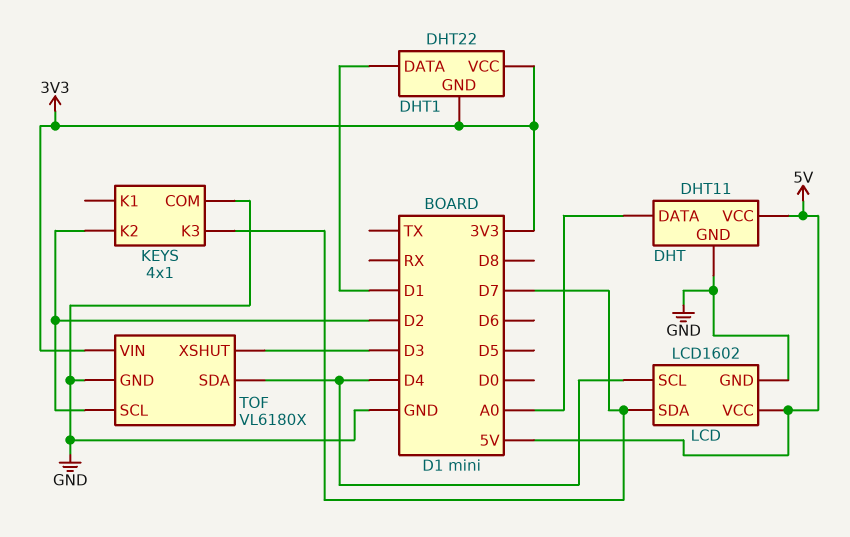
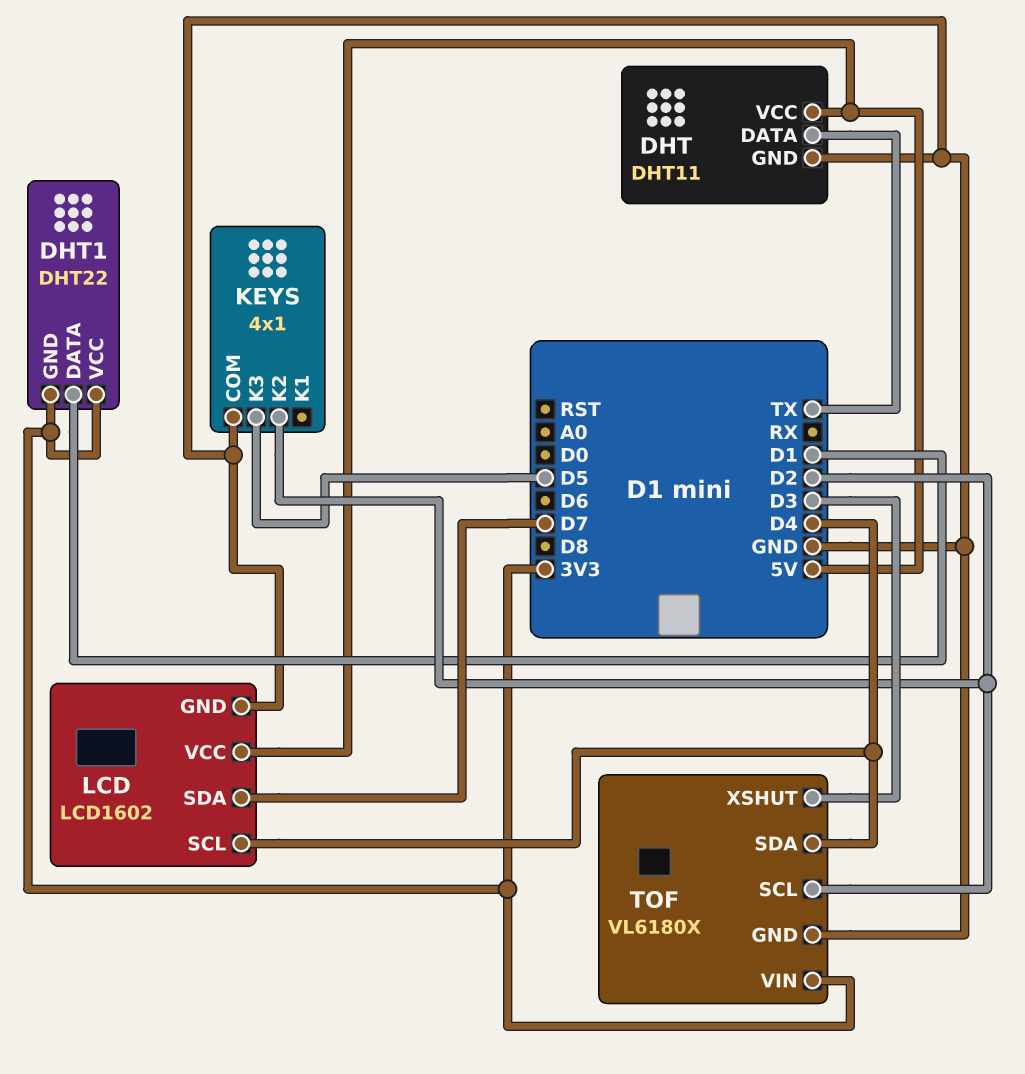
DHT pin DATA: A0 -> TX
KEYS pin K3: D7 -> D5

